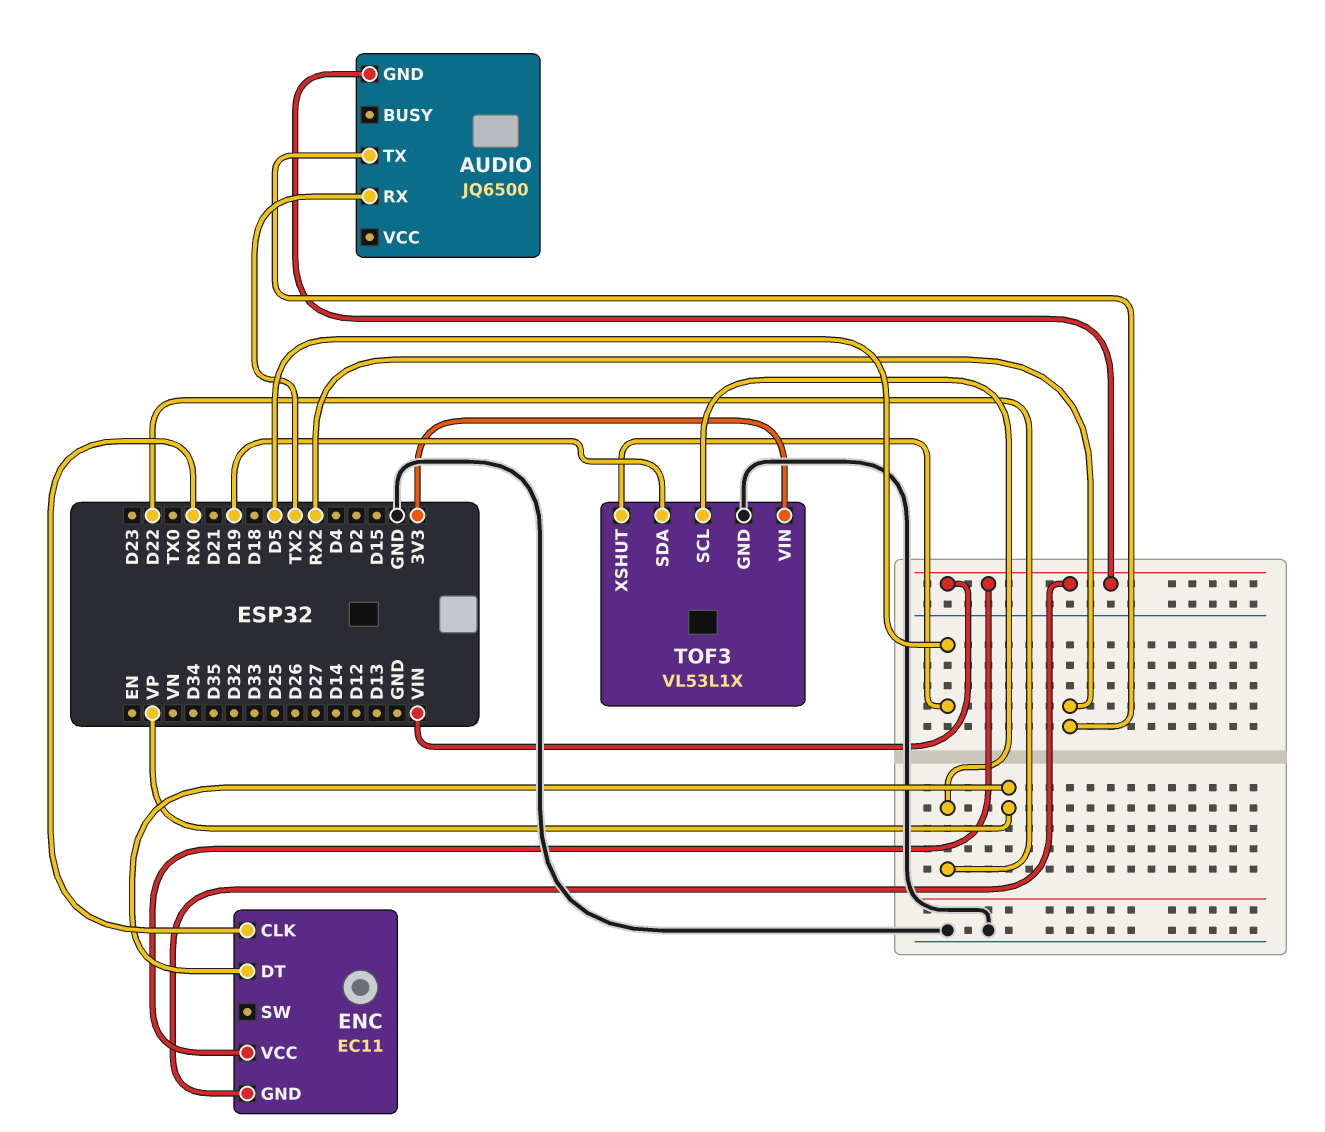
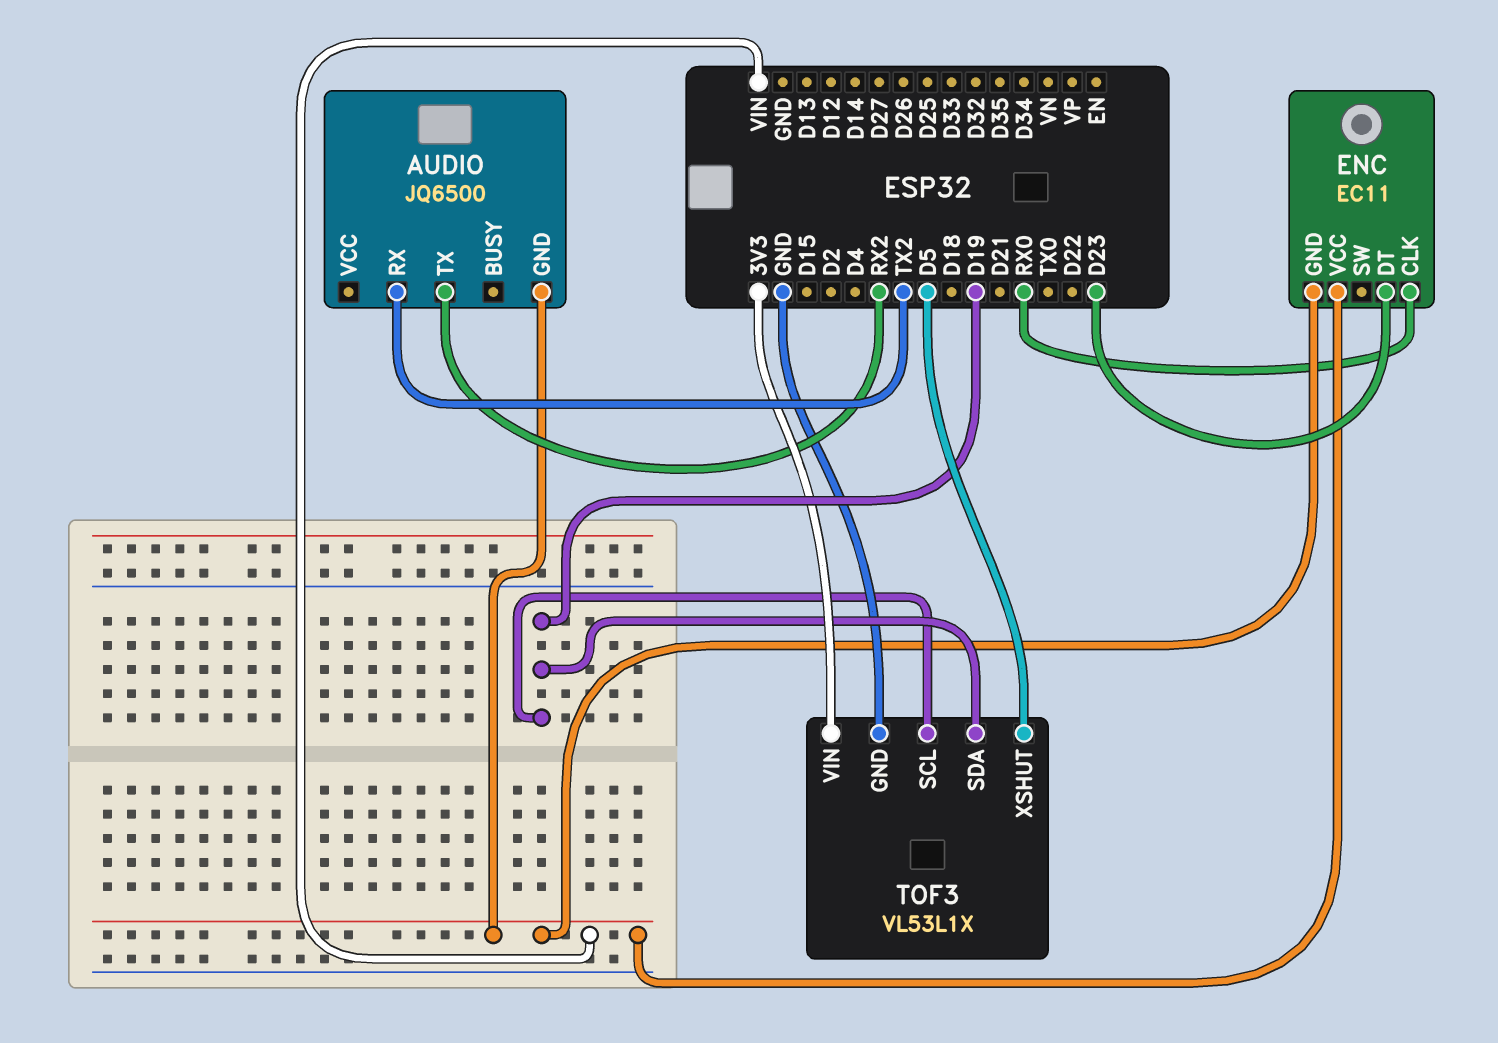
ENC pin DT: VP -> D23
TOF3 pin SCL: D22 -> D19

